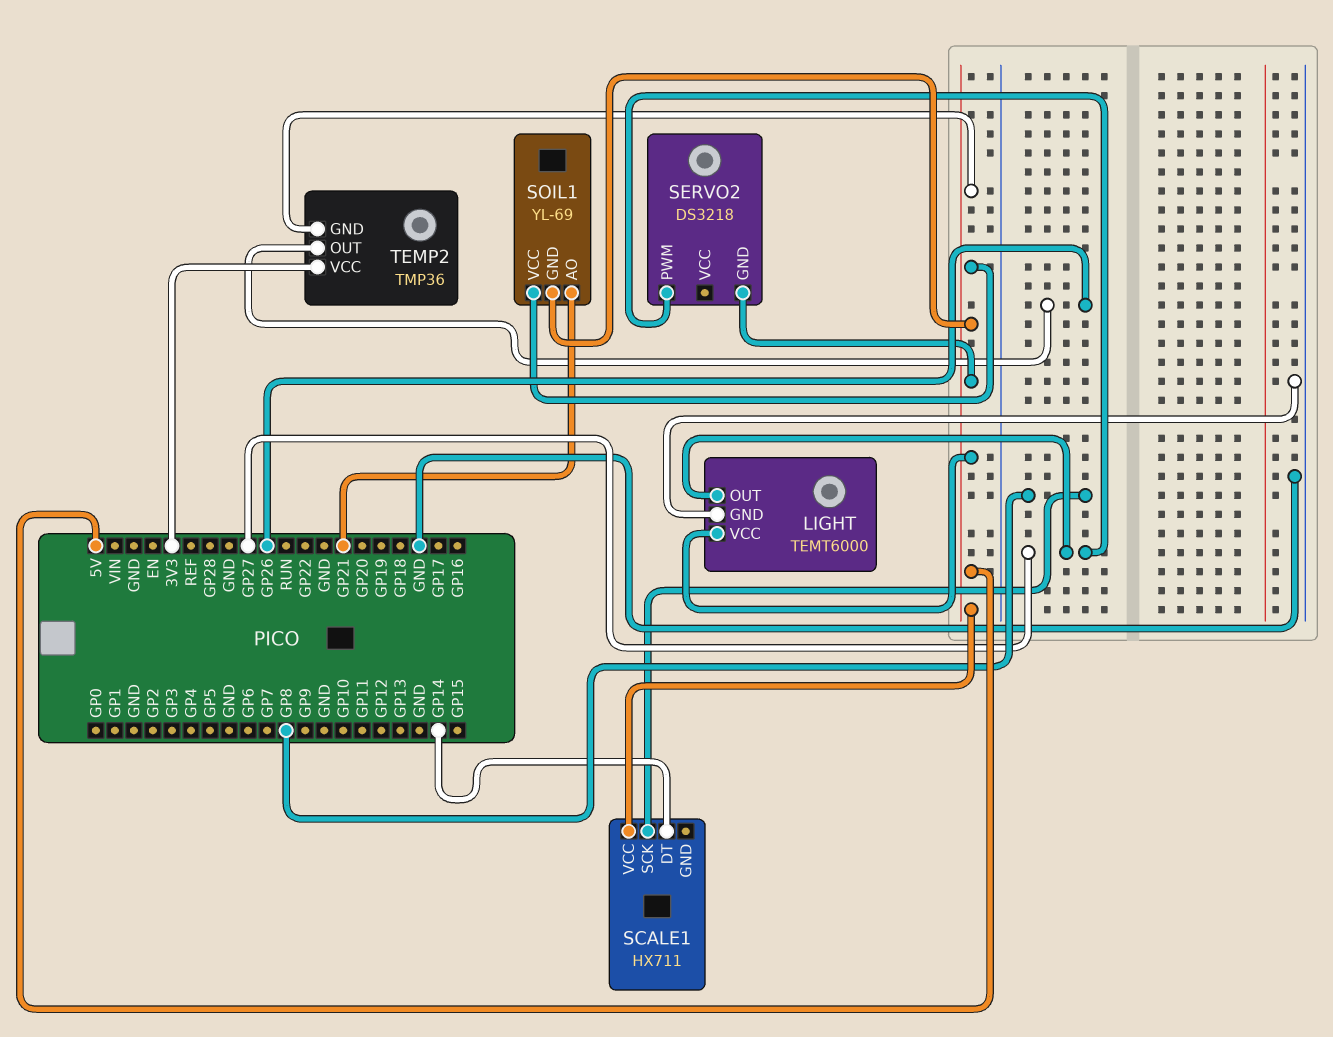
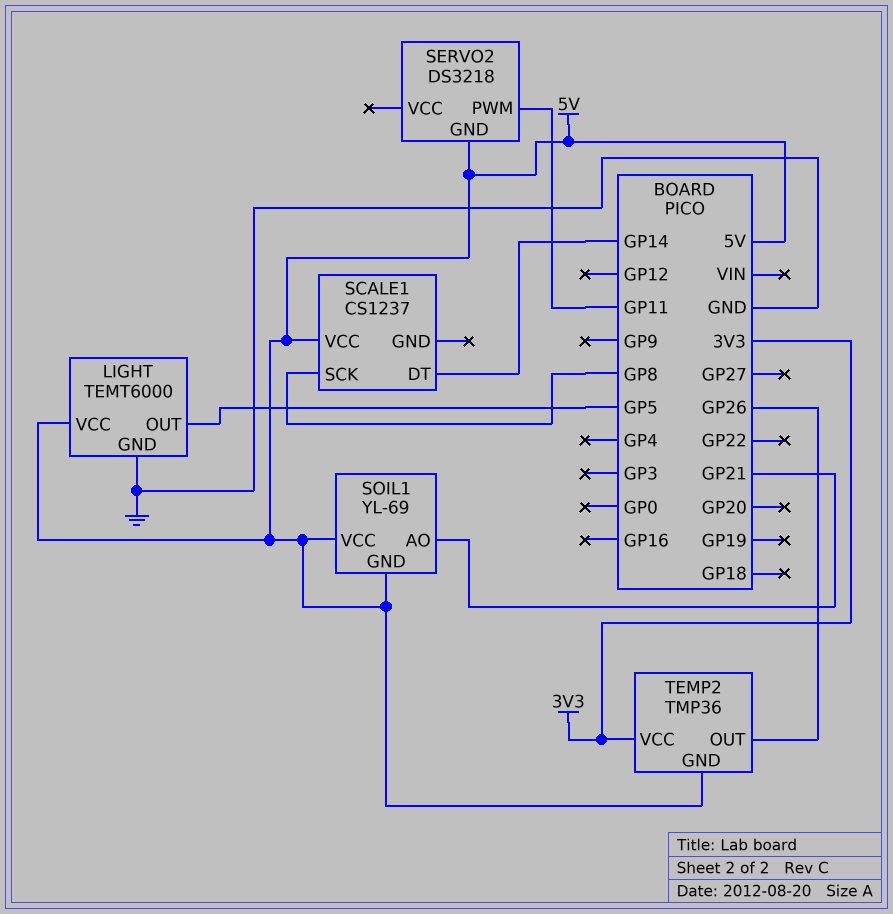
LIGHT pin OUT: GP27 -> GP5
SCALE1: HX711 -> CS1237
SERVO2 pin PWM: GP27 -> GP11

